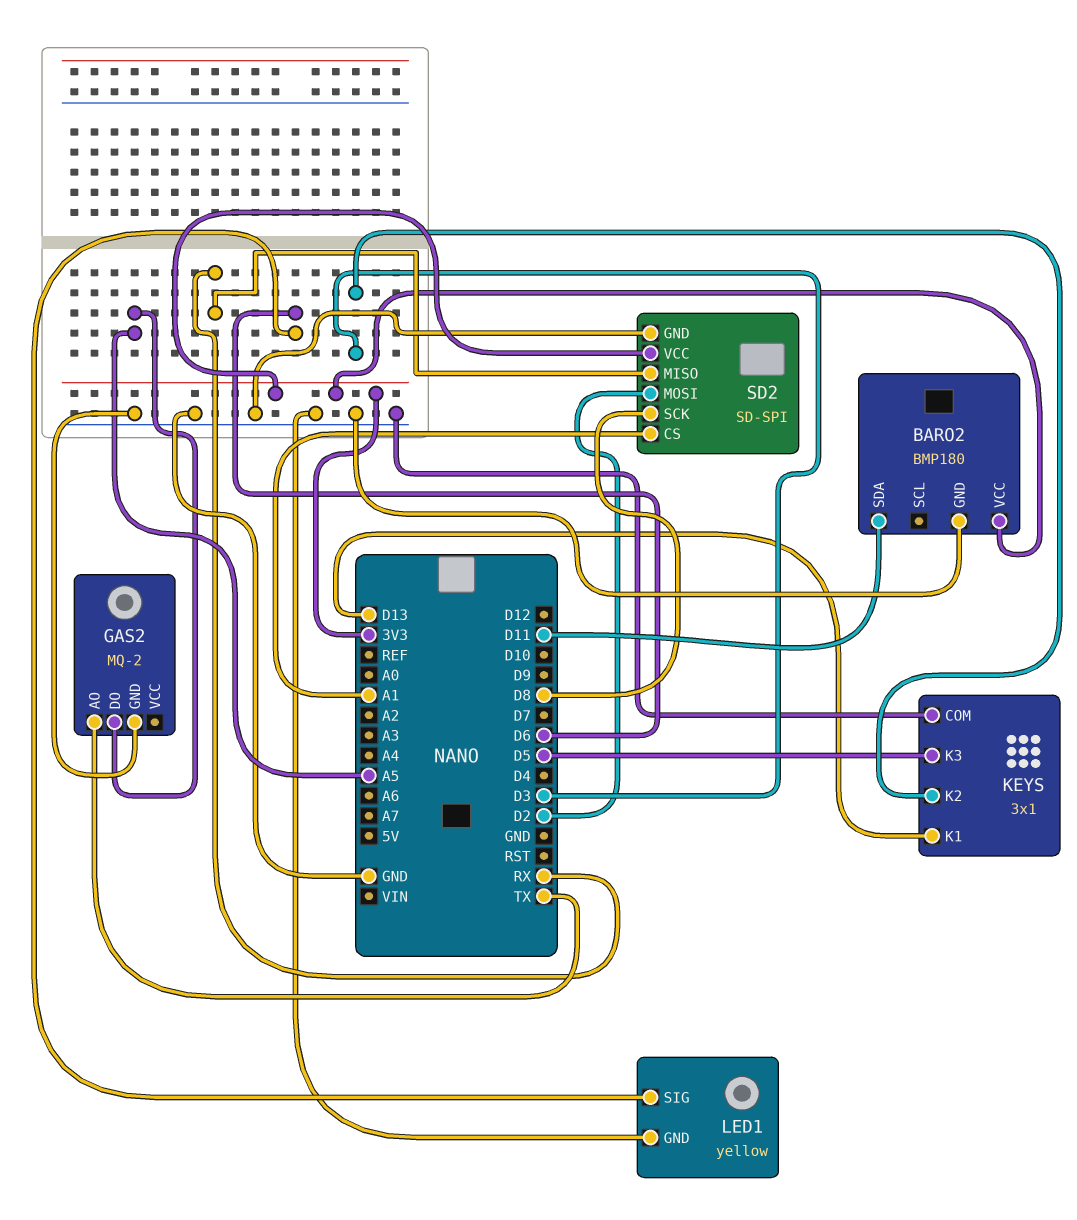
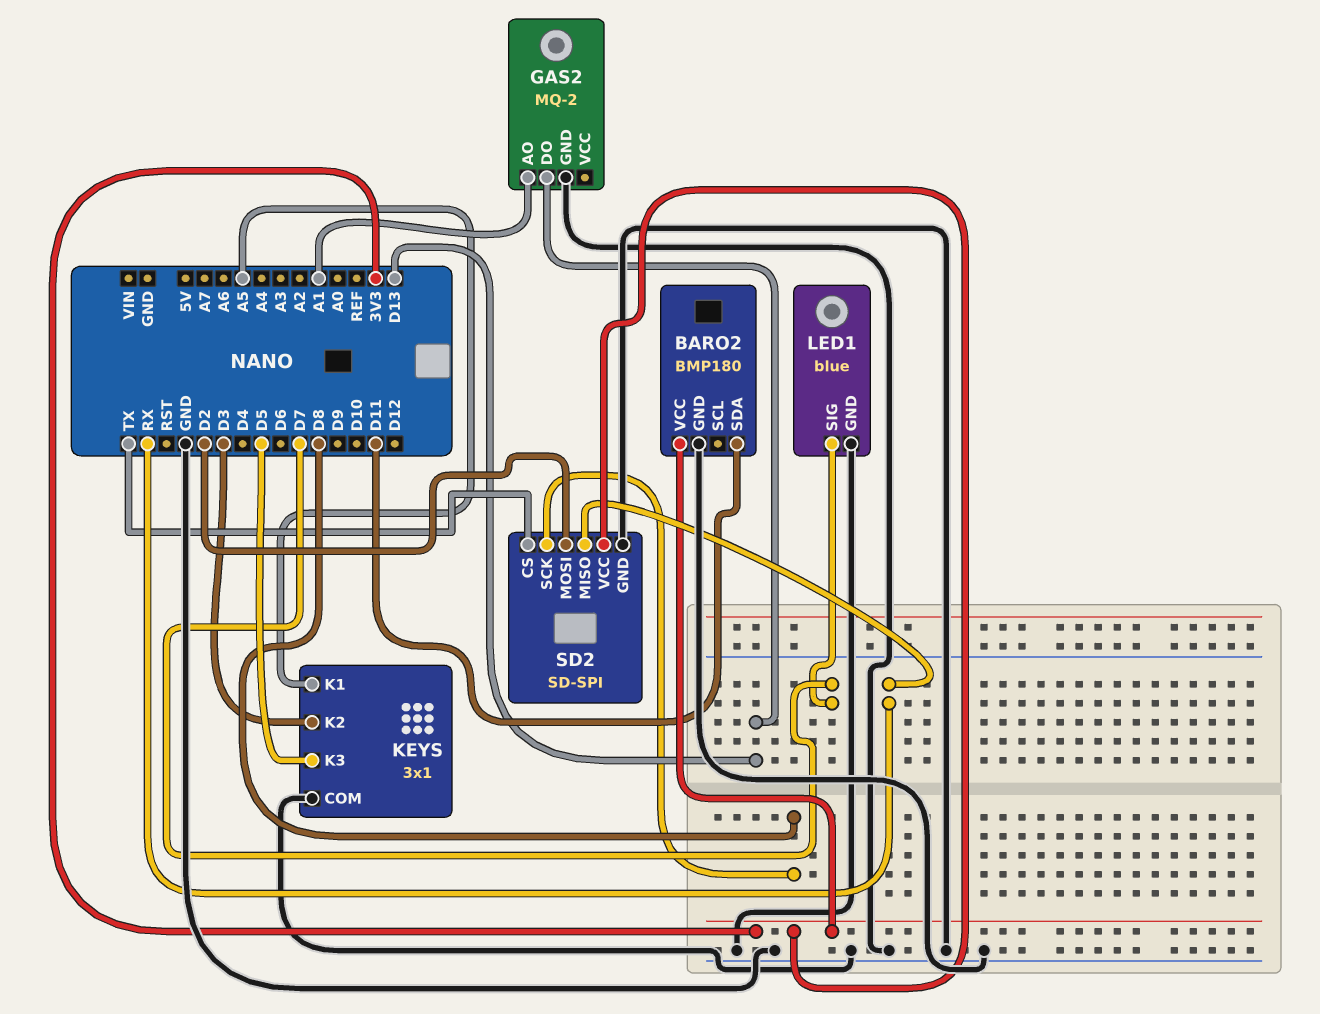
GAS2 pin AO: TX -> A1
GAS2 pin DO: A5 -> D13
KEYS pin K1: D13 -> A5
LED1: yellow -> blue
LED1 pin SIG: D6 -> D7
SD2 pin CS: A1 -> TX

